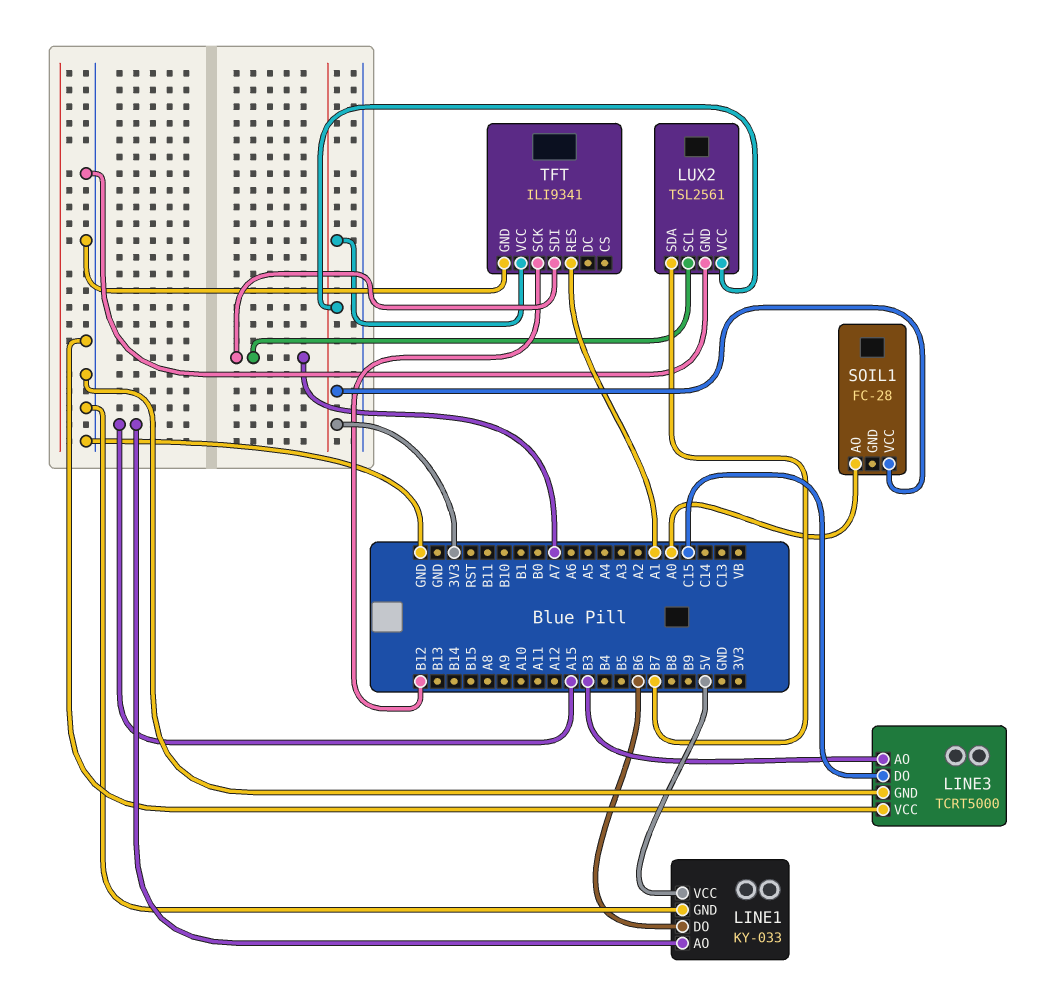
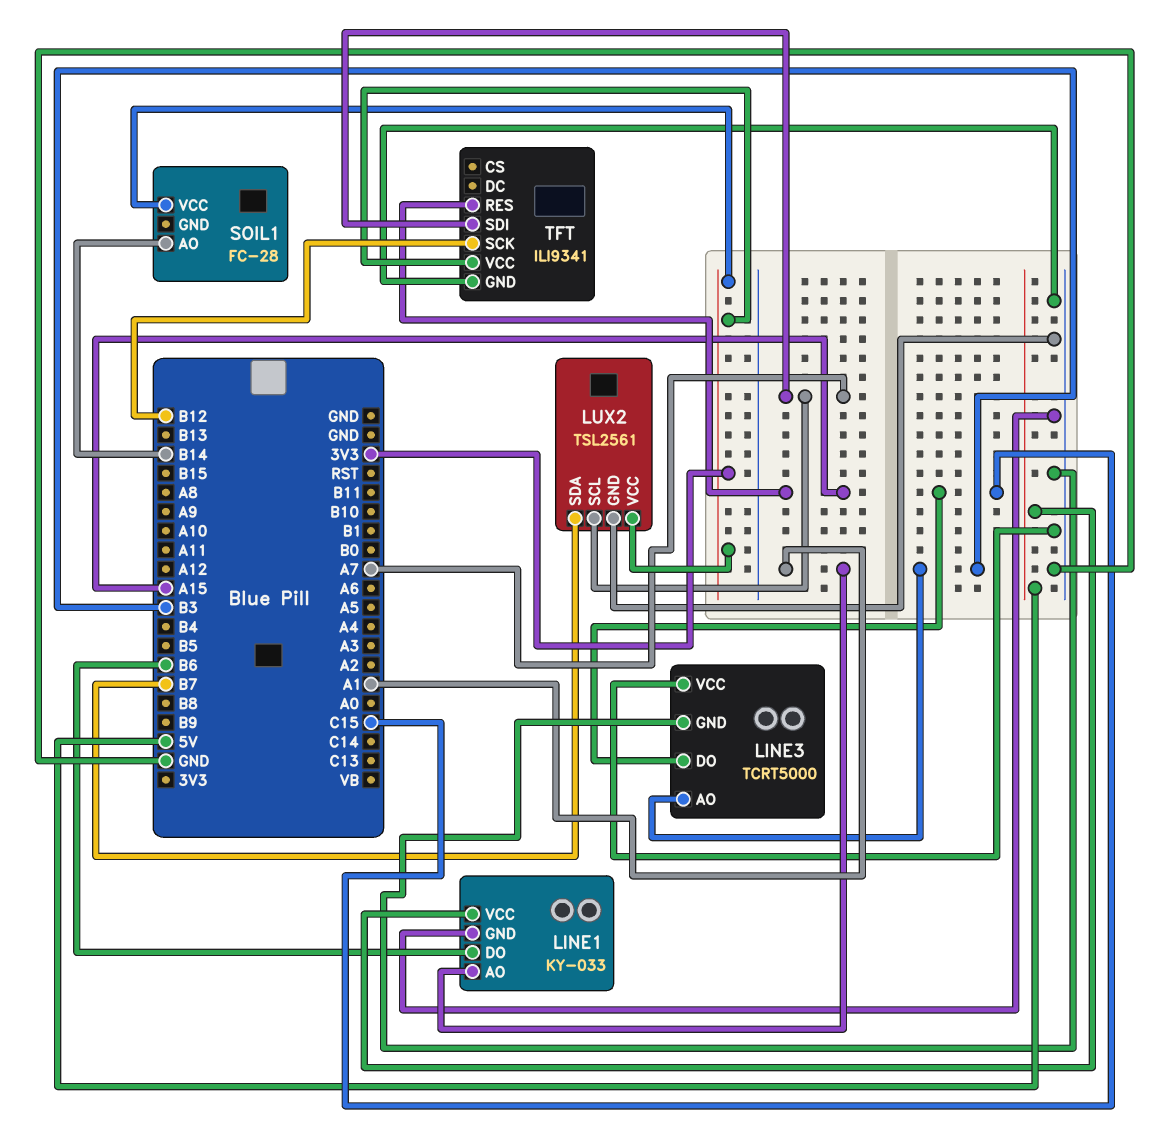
LINE1 pin AO: A15 -> A1
SOIL1 pin AO: A0 -> B14
TFT pin RES: A1 -> A15

